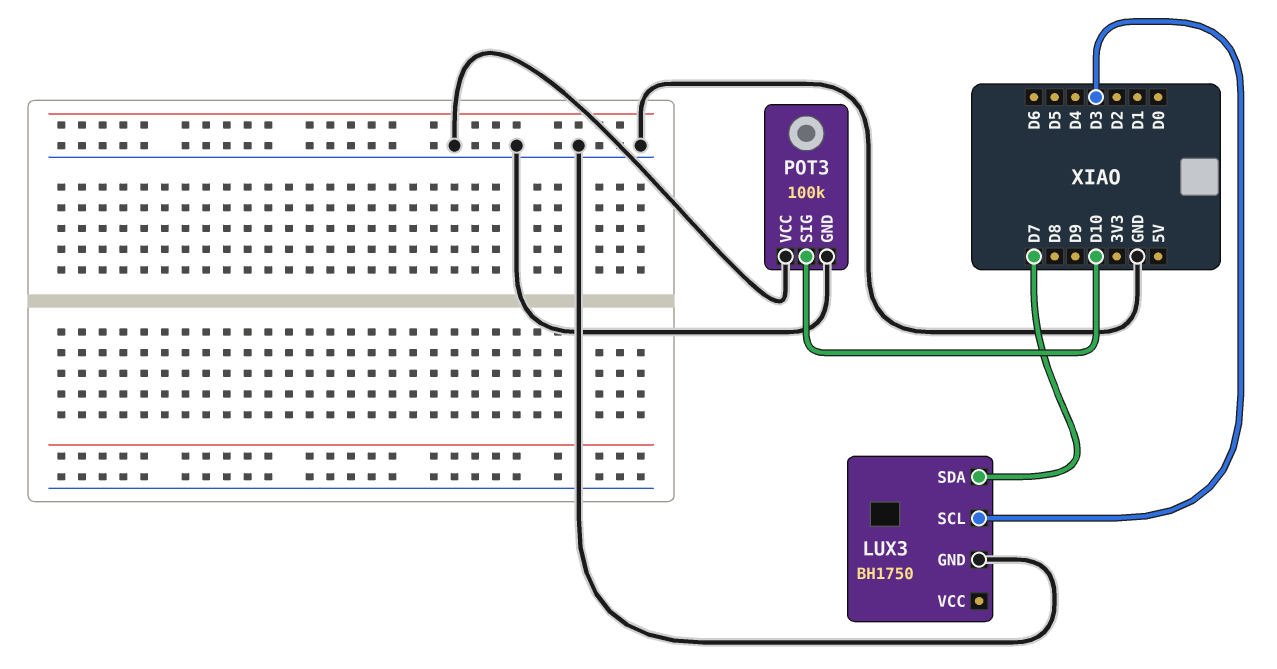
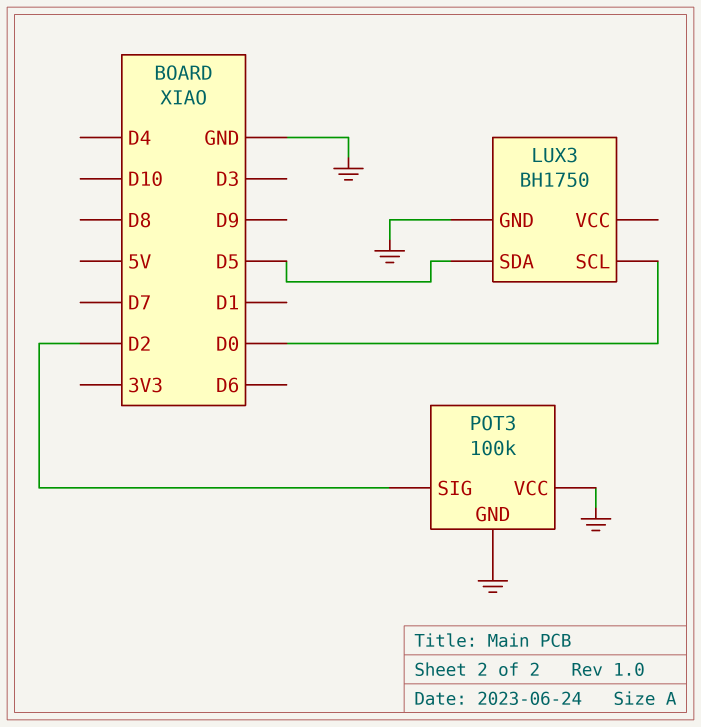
LUX3 pin SCL: D3 -> D0
LUX3 pin SDA: D7 -> D5
POT3 pin SIG: D10 -> D2

